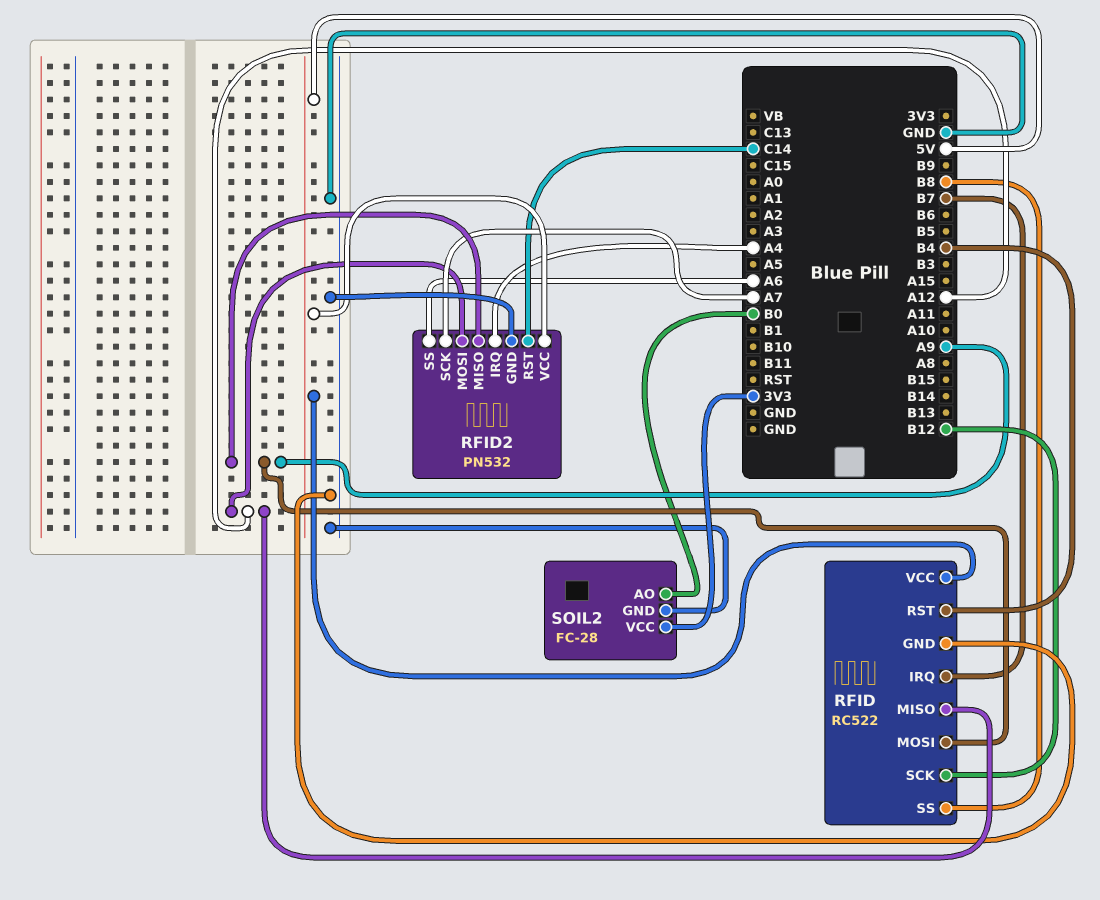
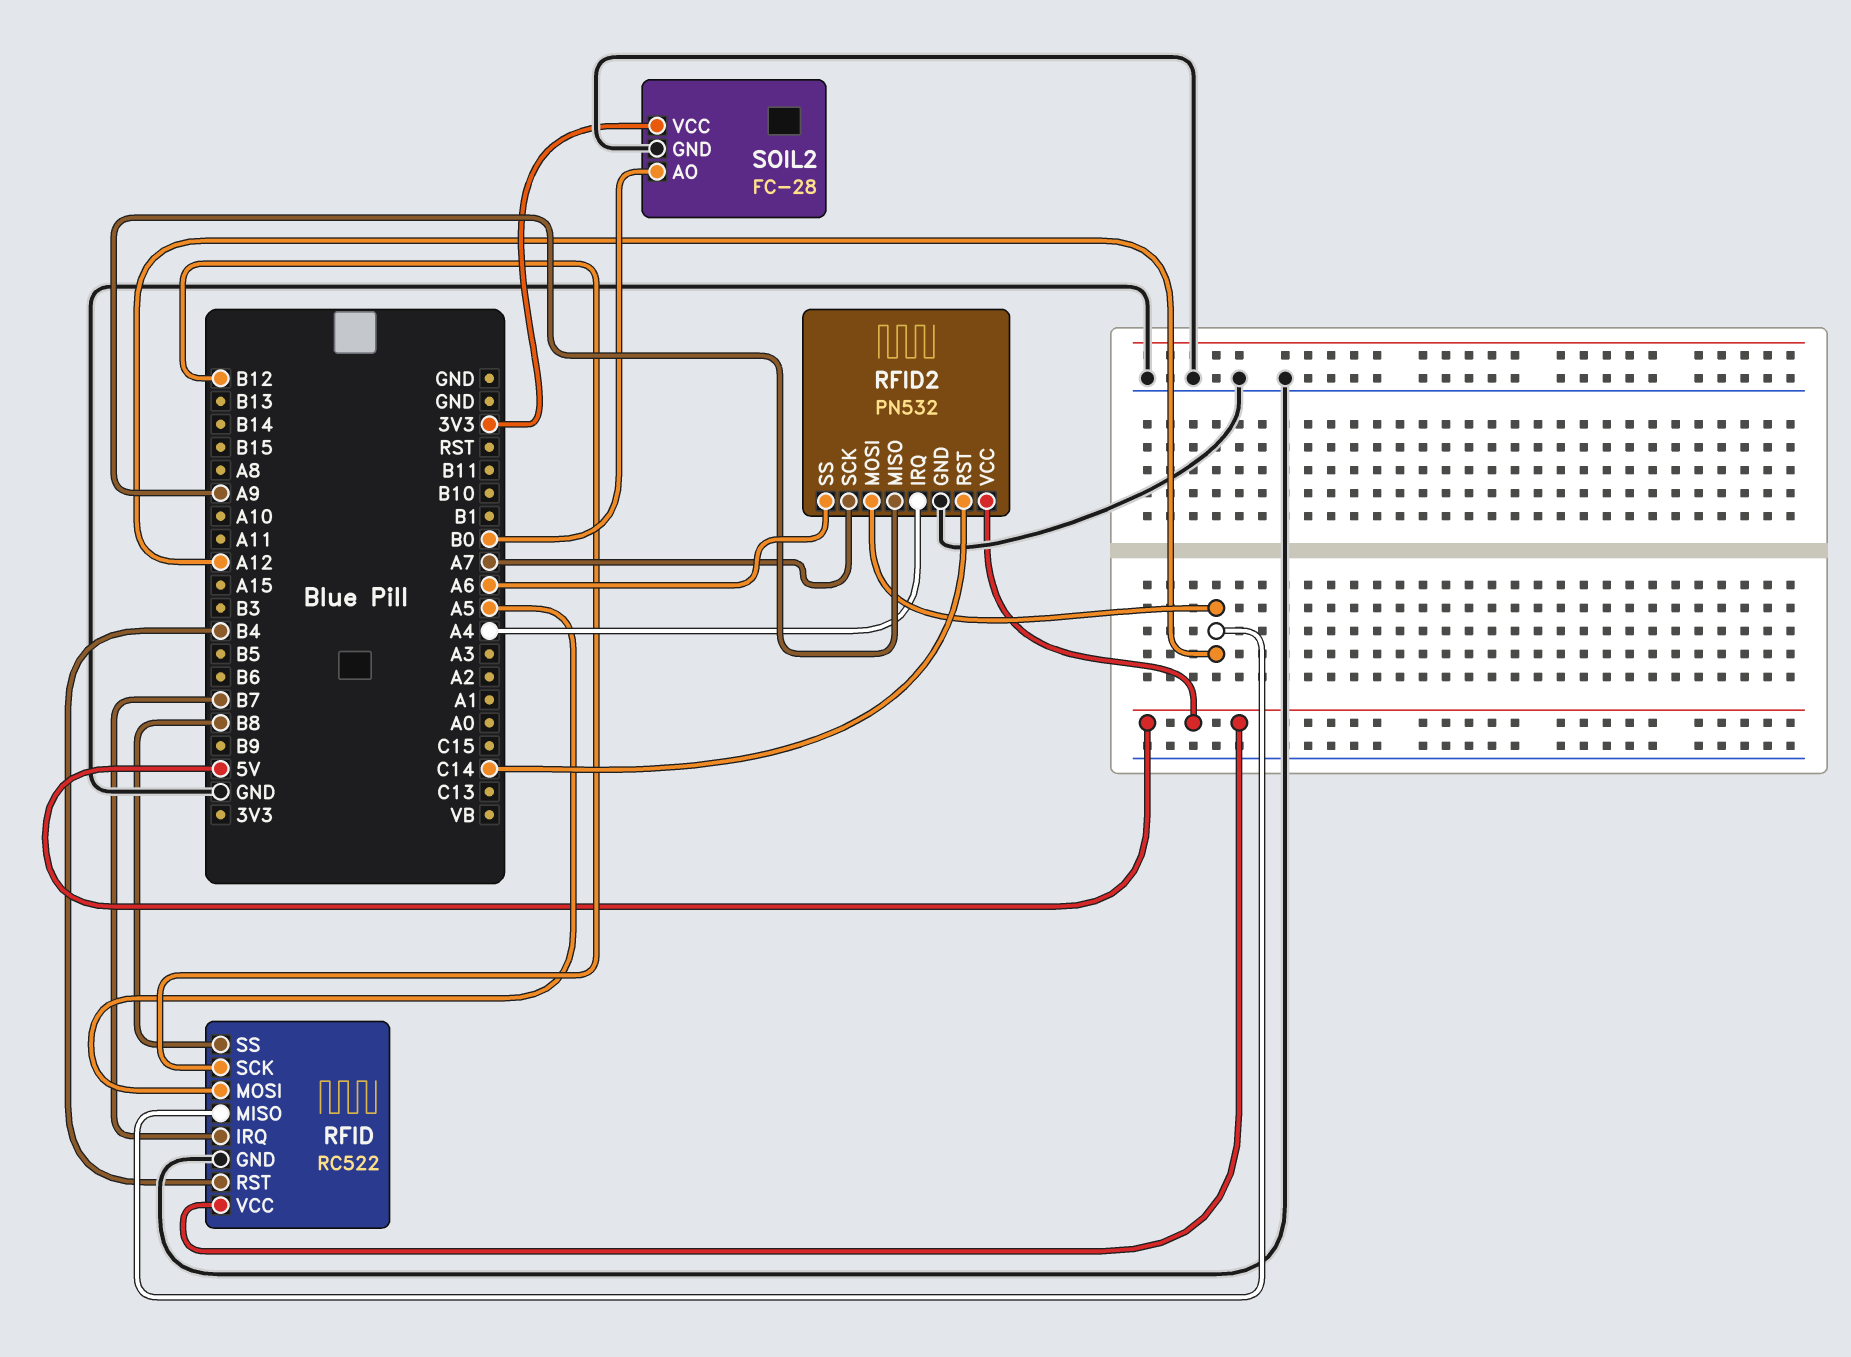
RFID pin MOSI: A9 -> A5

